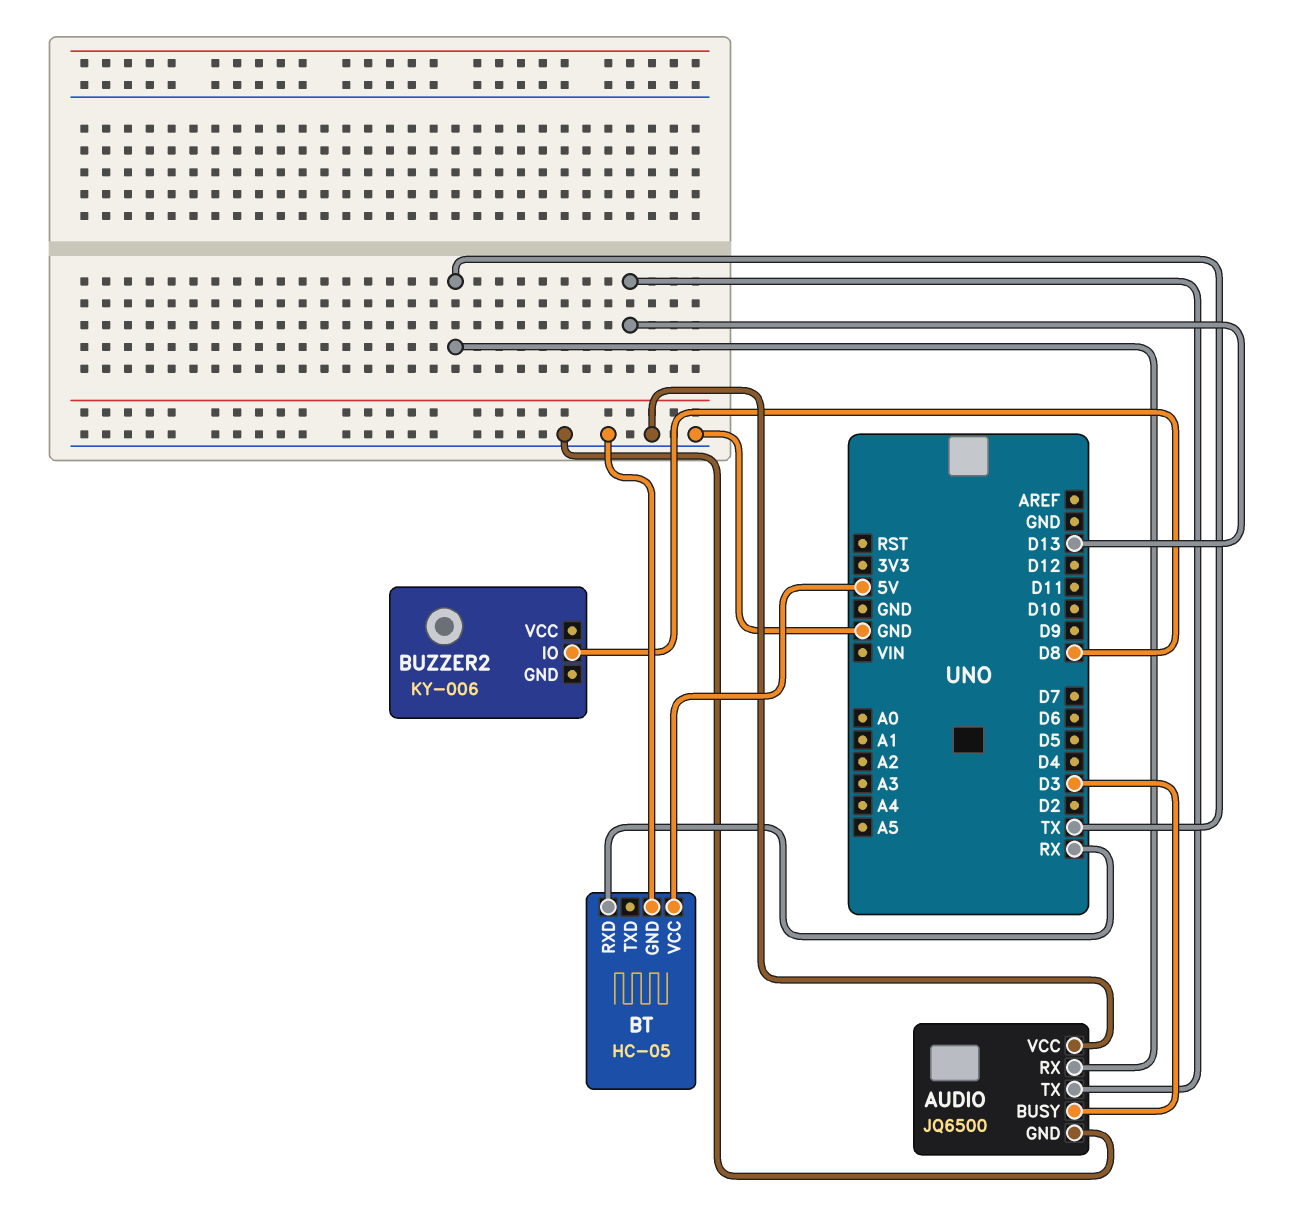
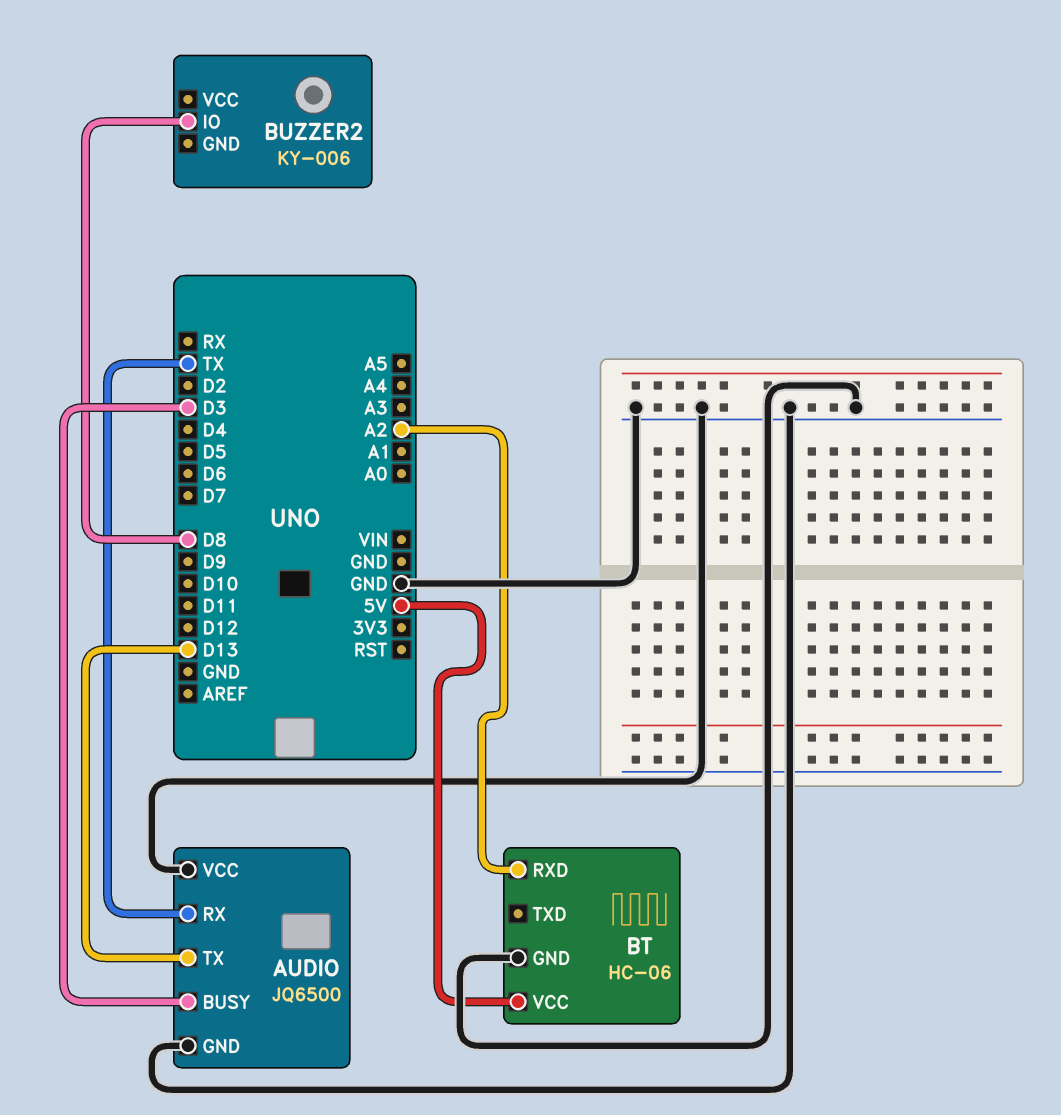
BT: HC-05 -> HC-06
BT pin RXD: RX -> A2

